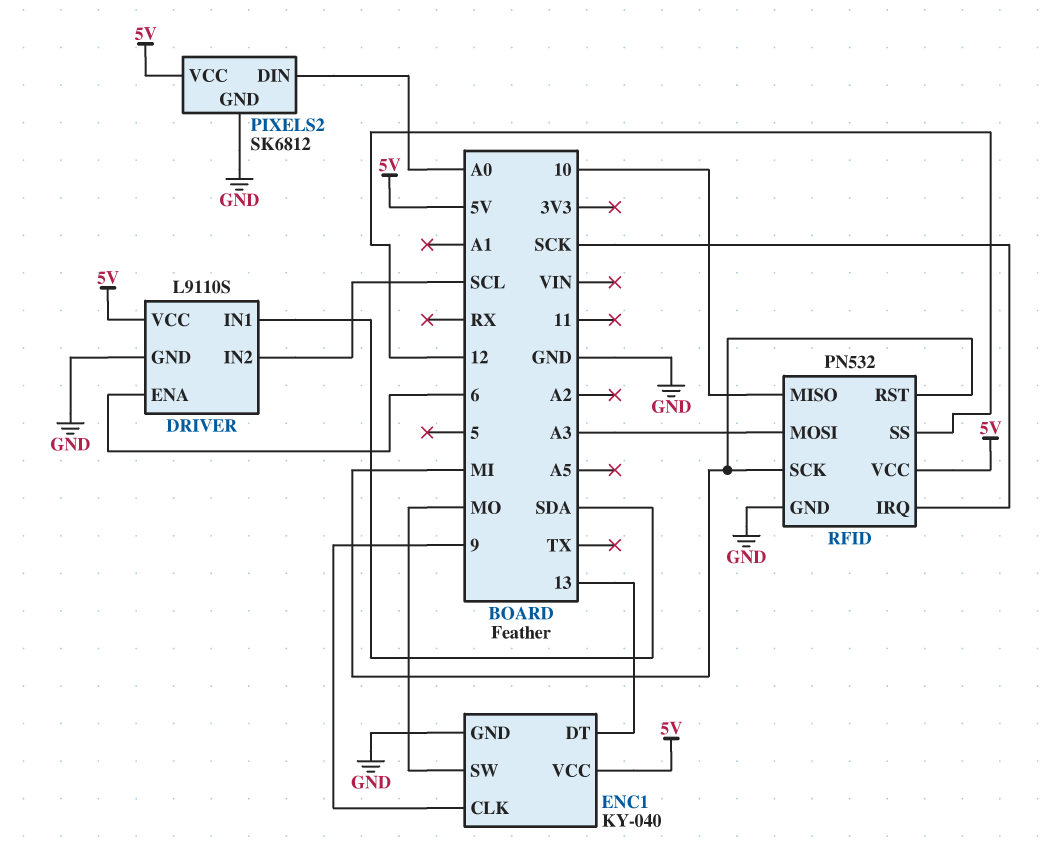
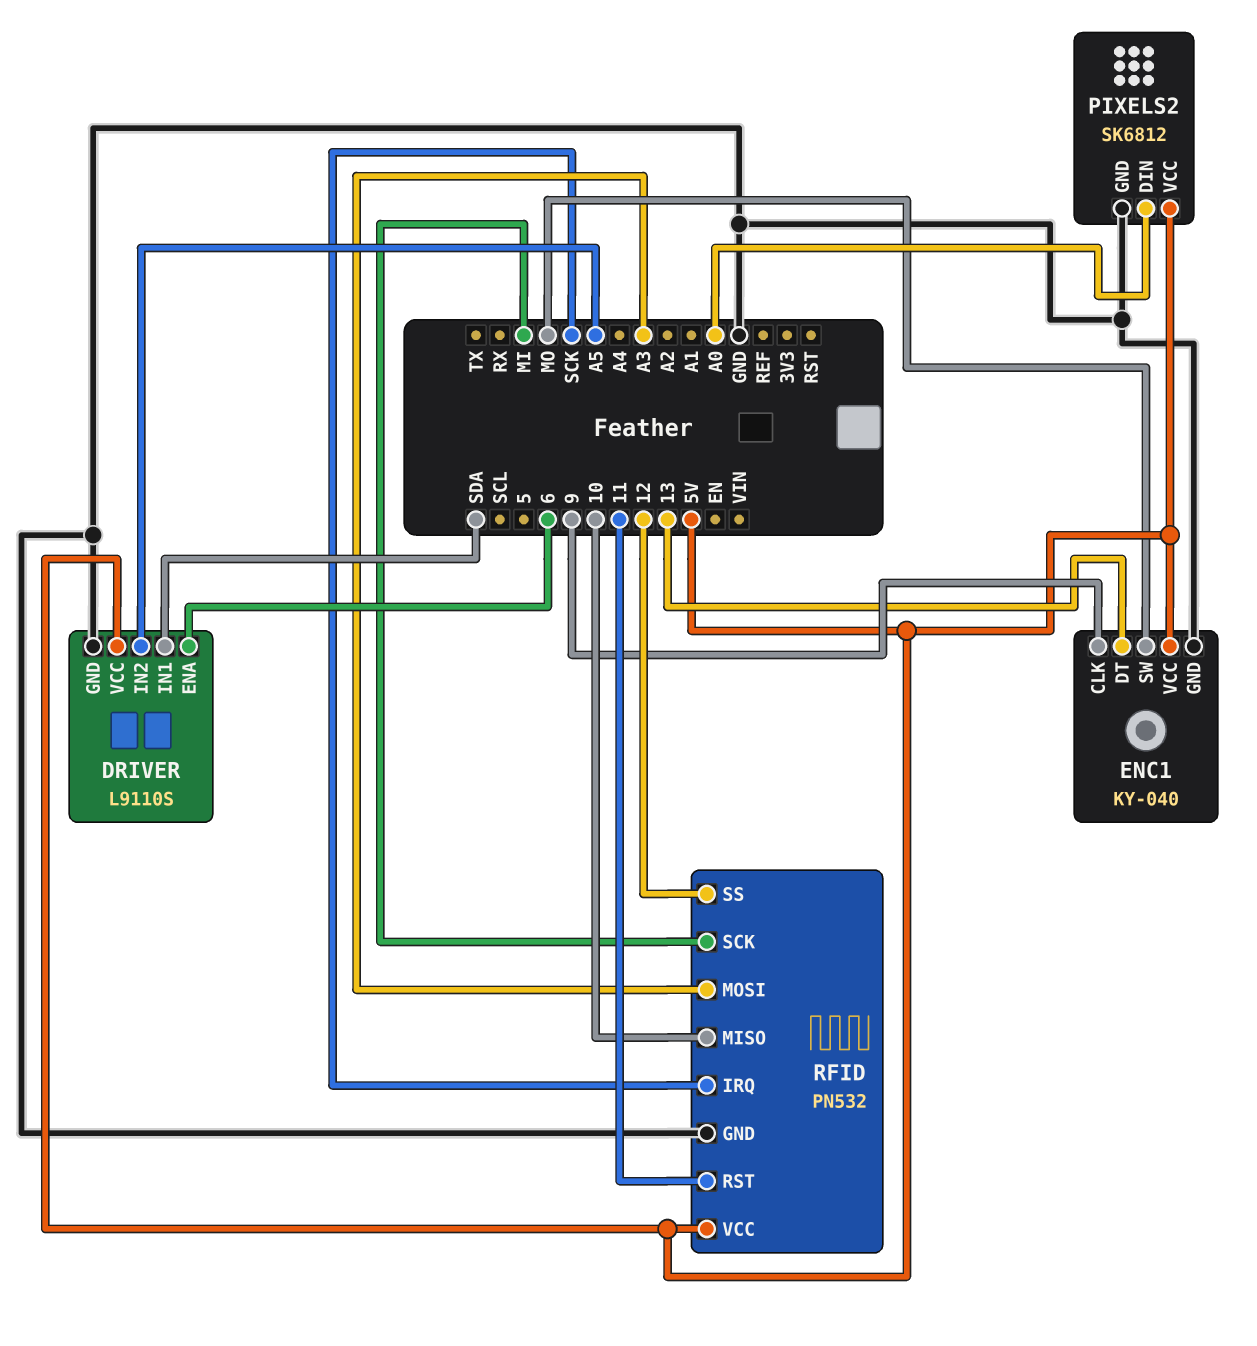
DRIVER pin IN2: SCL -> A5
RFID pin RST: MI -> 11

